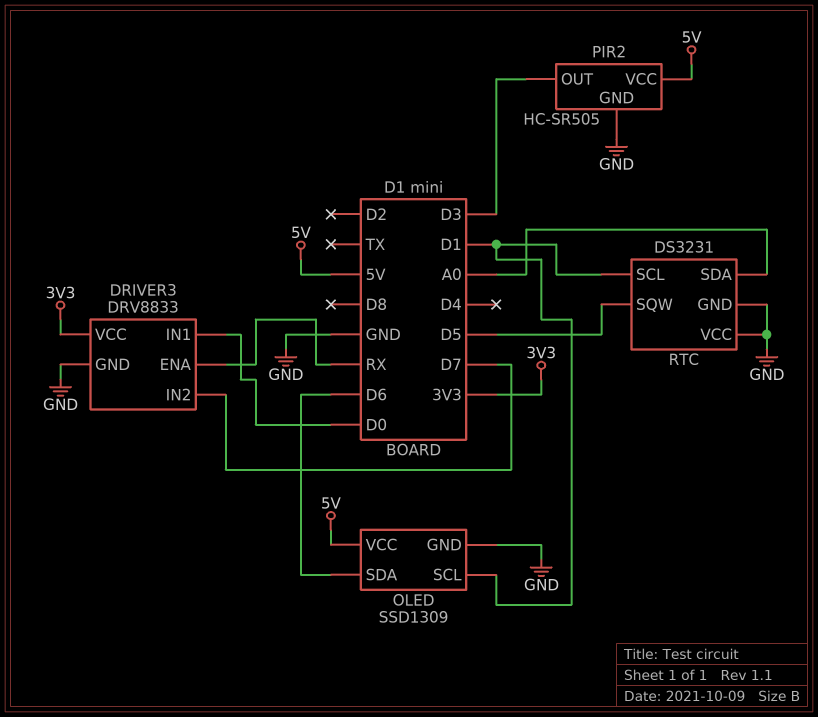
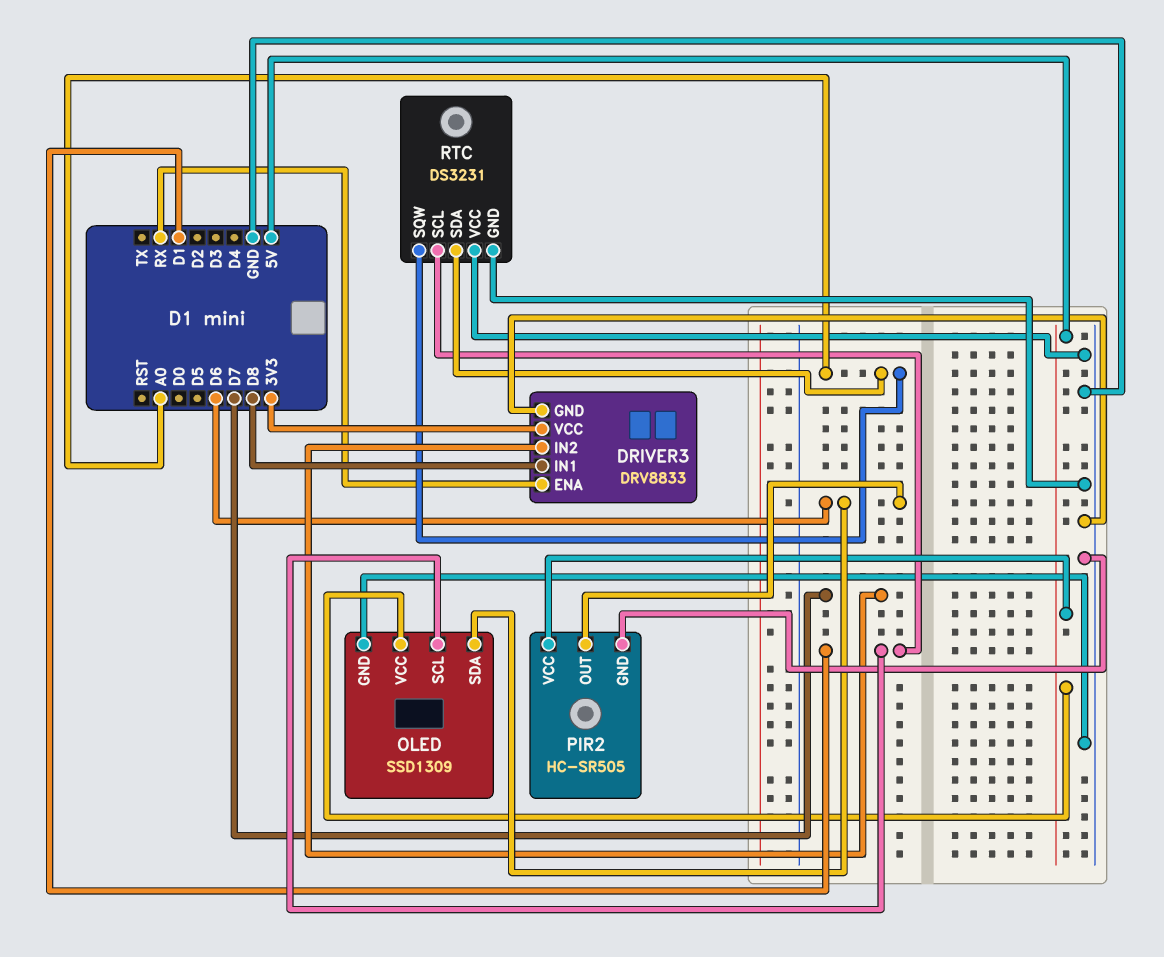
DRIVER3 pin IN1: D0 -> D8
PIR2 pin OUT: D3 -> D6
RTC pin SQW: D5 -> A0

